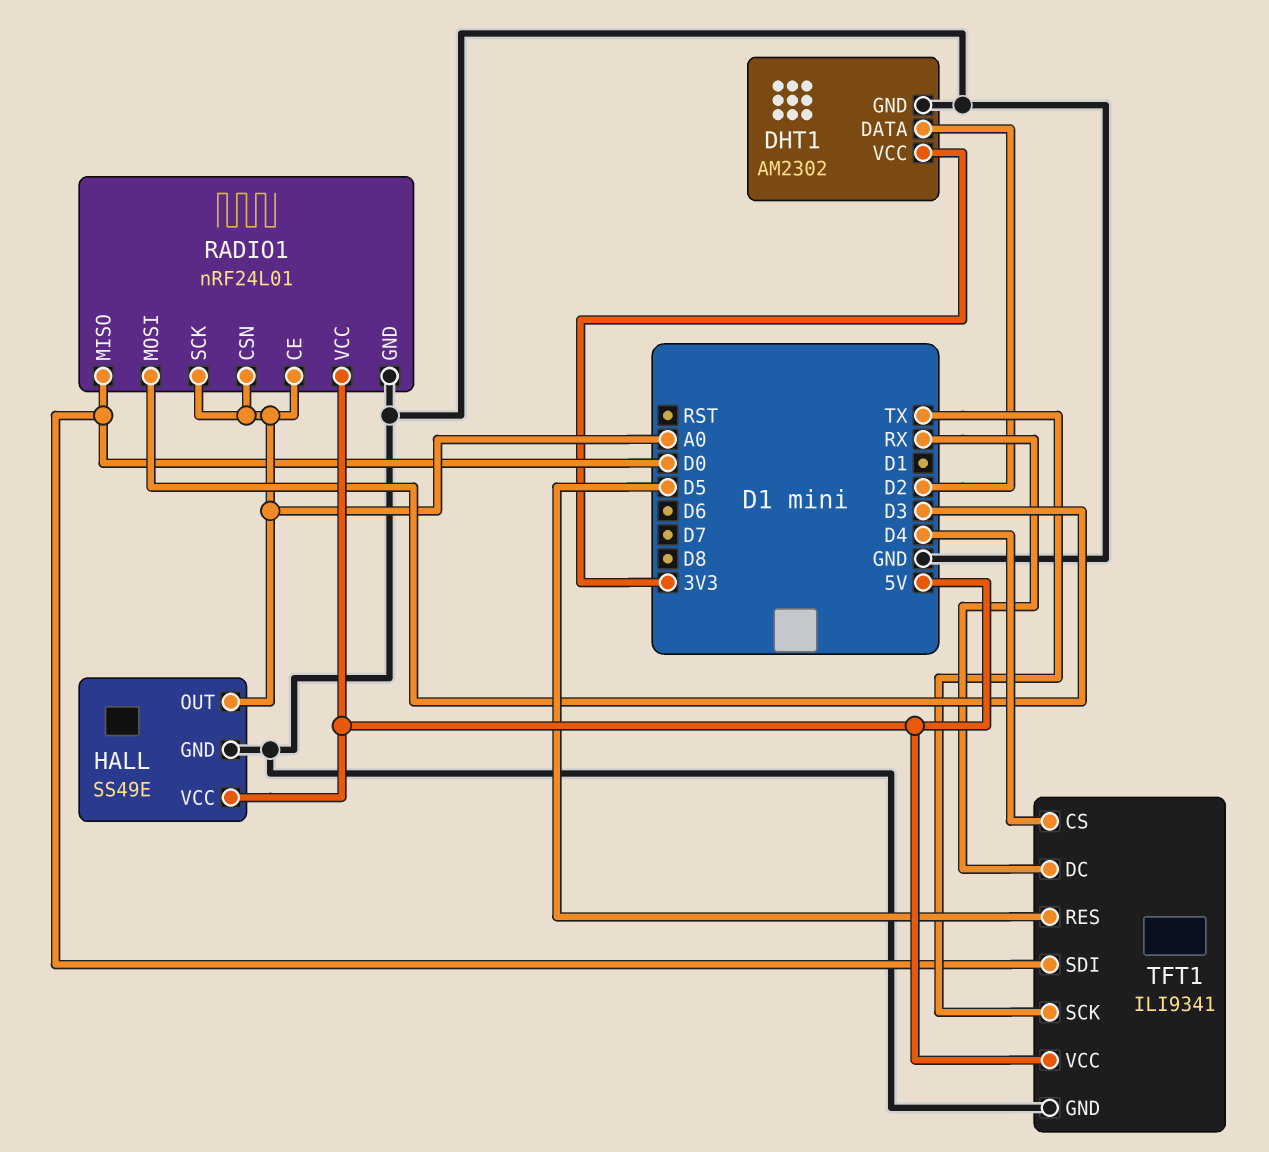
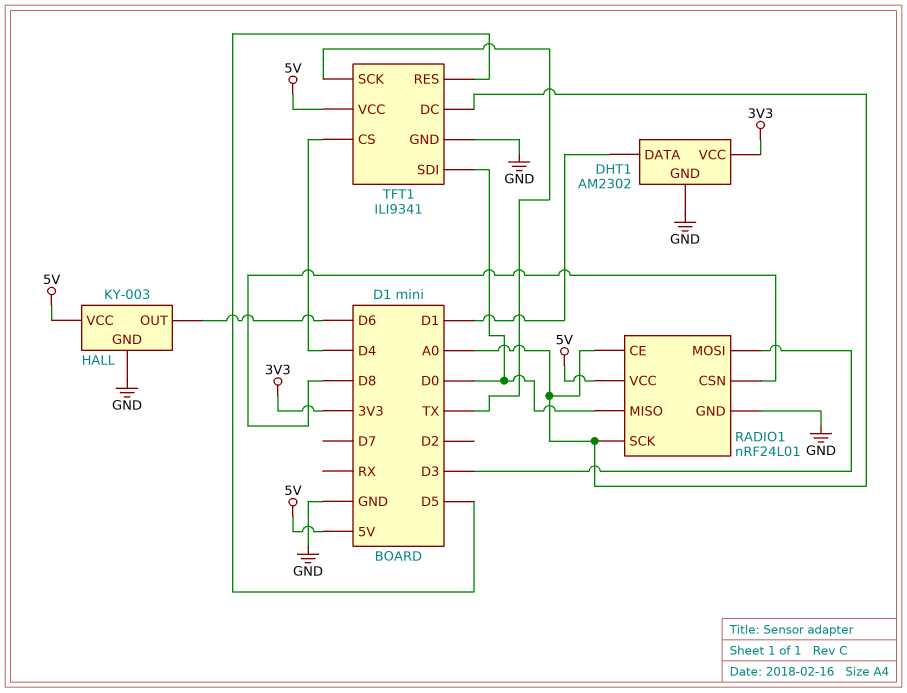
DHT1 pin DATA: D2 -> D1
HALL: SS49E -> KY-003
HALL pin OUT: A0 -> D6
RADIO1 pin CSN: A0 -> D8
TFT1 pin DC: RX -> A0

